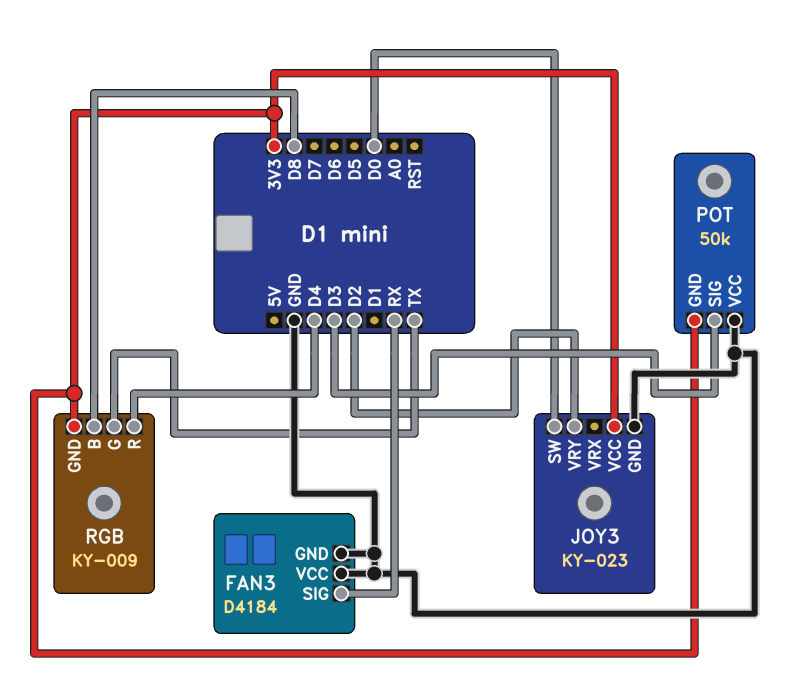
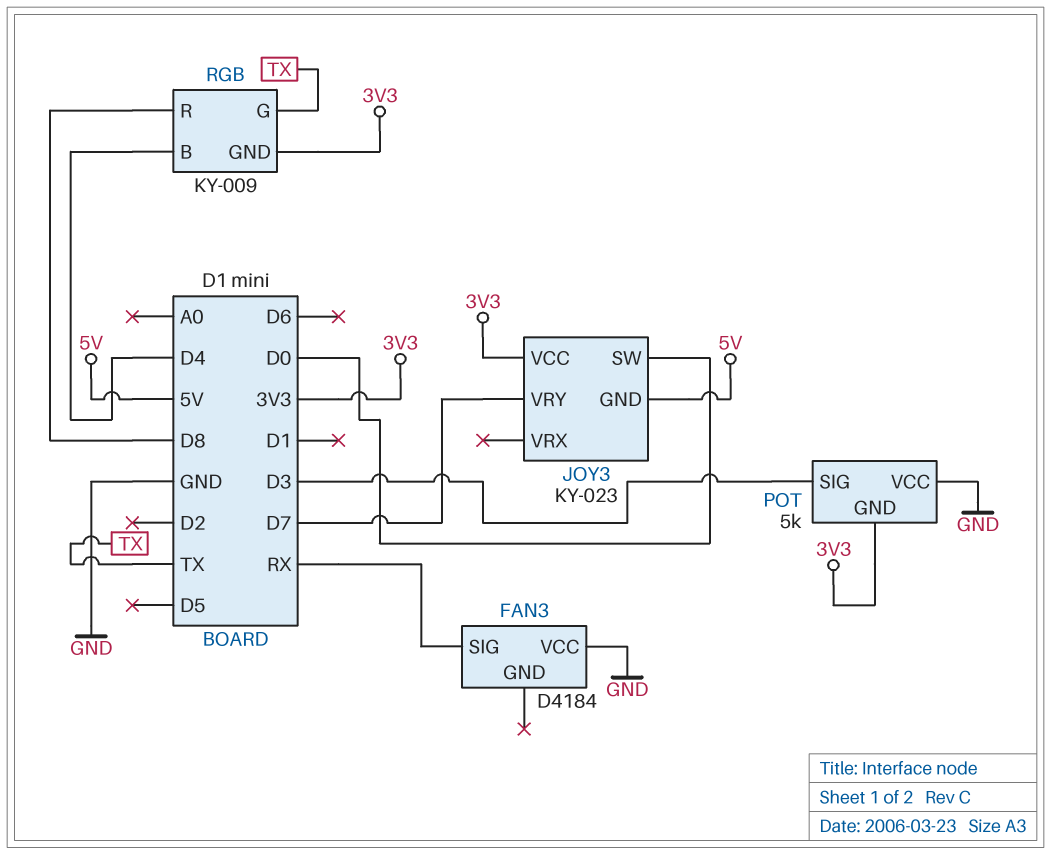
FAN3 pin GND: GND -> none
JOY3 pin GND: GND -> 5V
JOY3 pin VRY: D2 -> D7
POT: 50k -> 5k
RGB pin B: D8 -> D4
RGB pin R: D4 -> D8

